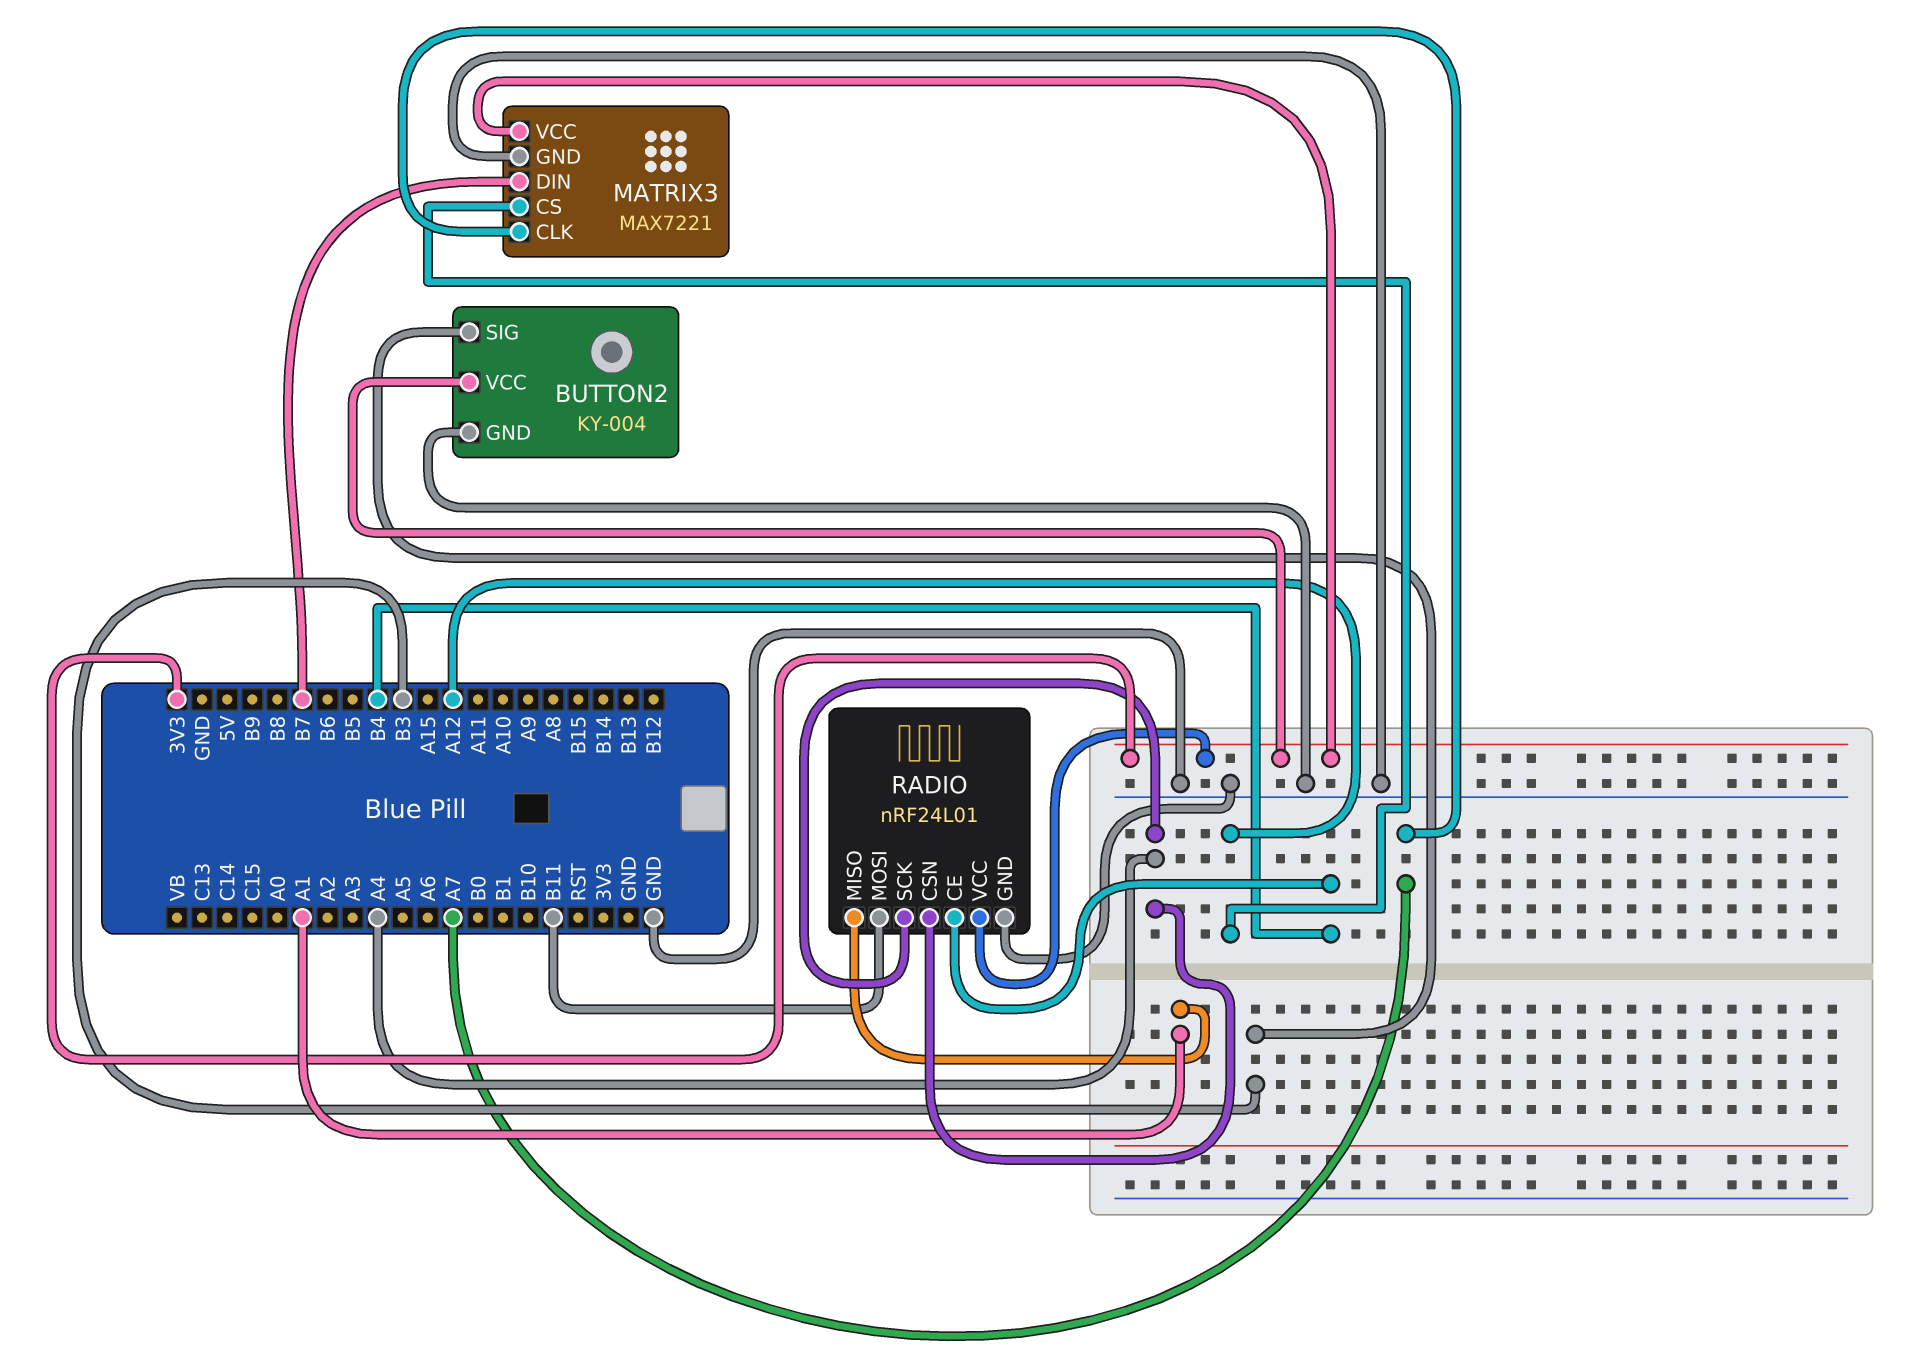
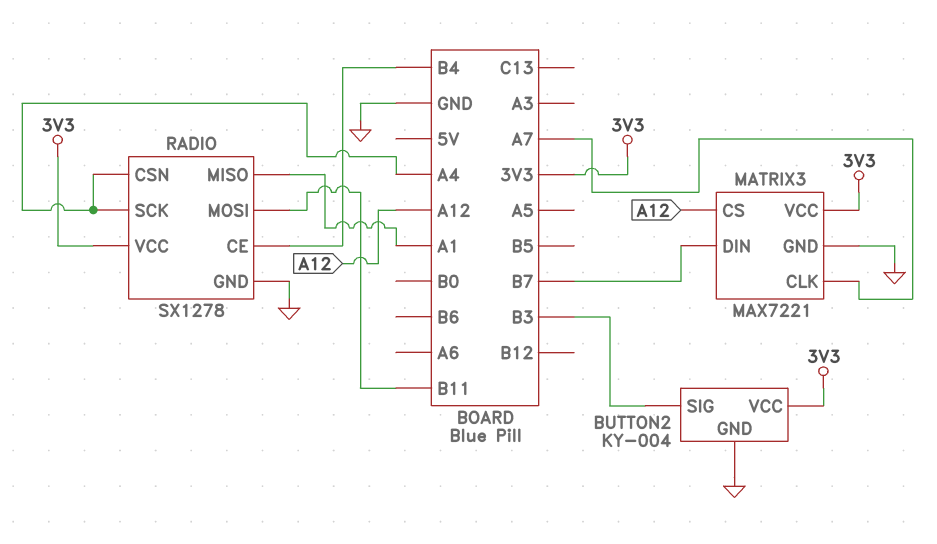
RADIO: nRF24L01 -> SX1278

